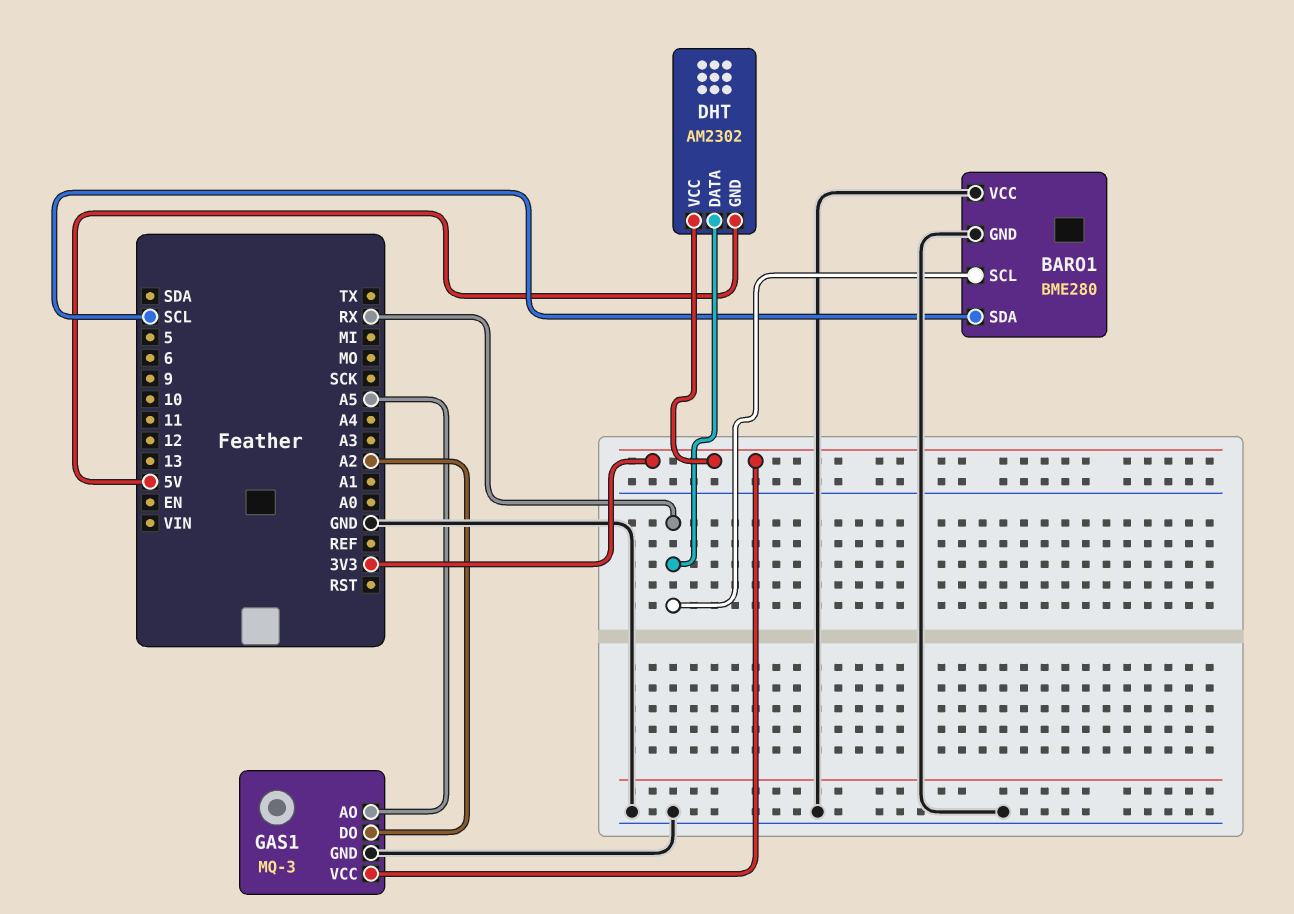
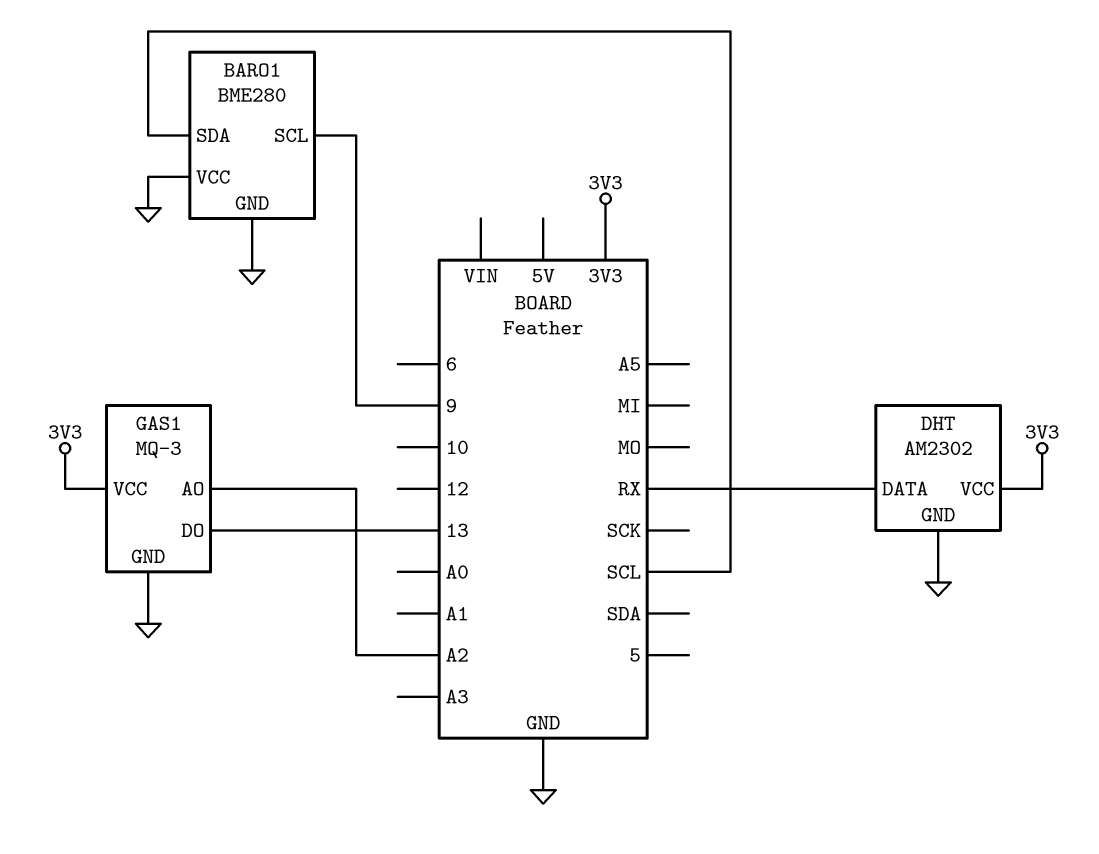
BARO1 pin SCL: RX -> 9
DHT pin GND: 5V -> GND
GAS1 pin AO: A5 -> A2
GAS1 pin DO: A2 -> 13

